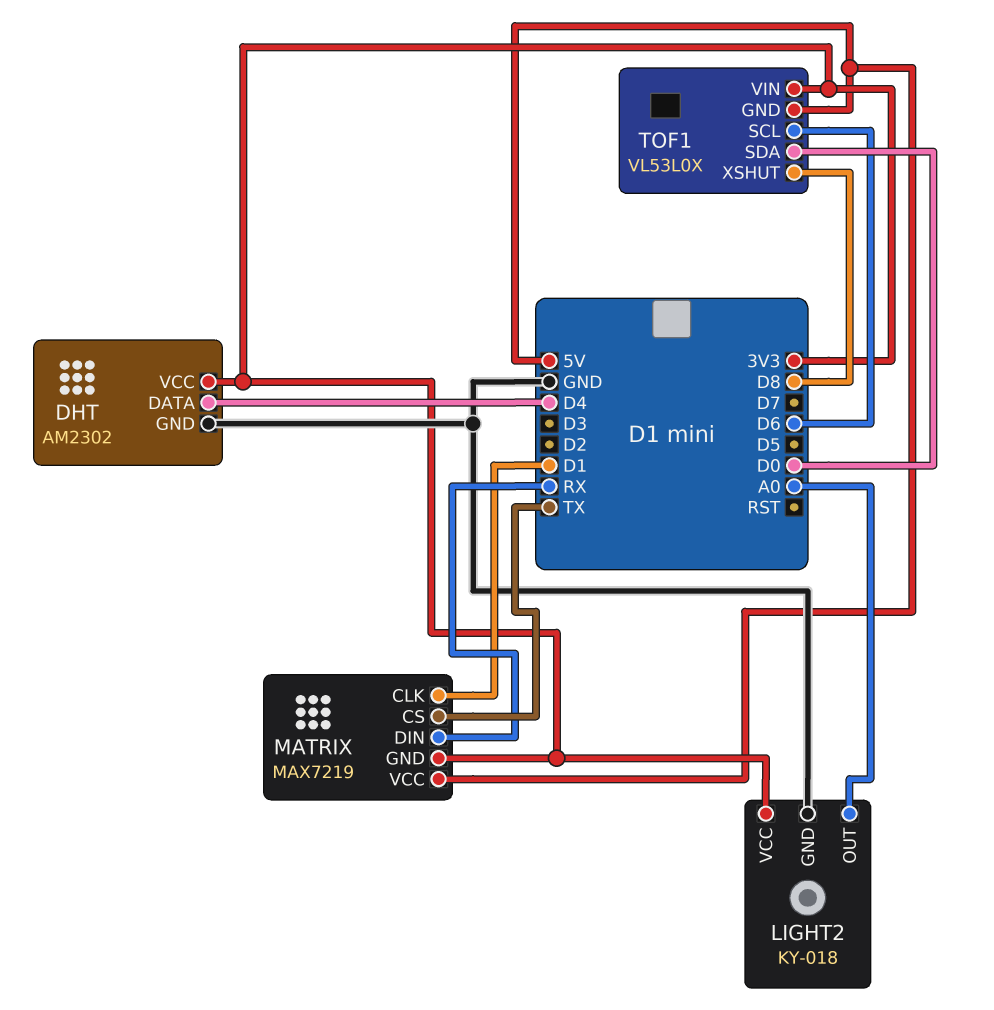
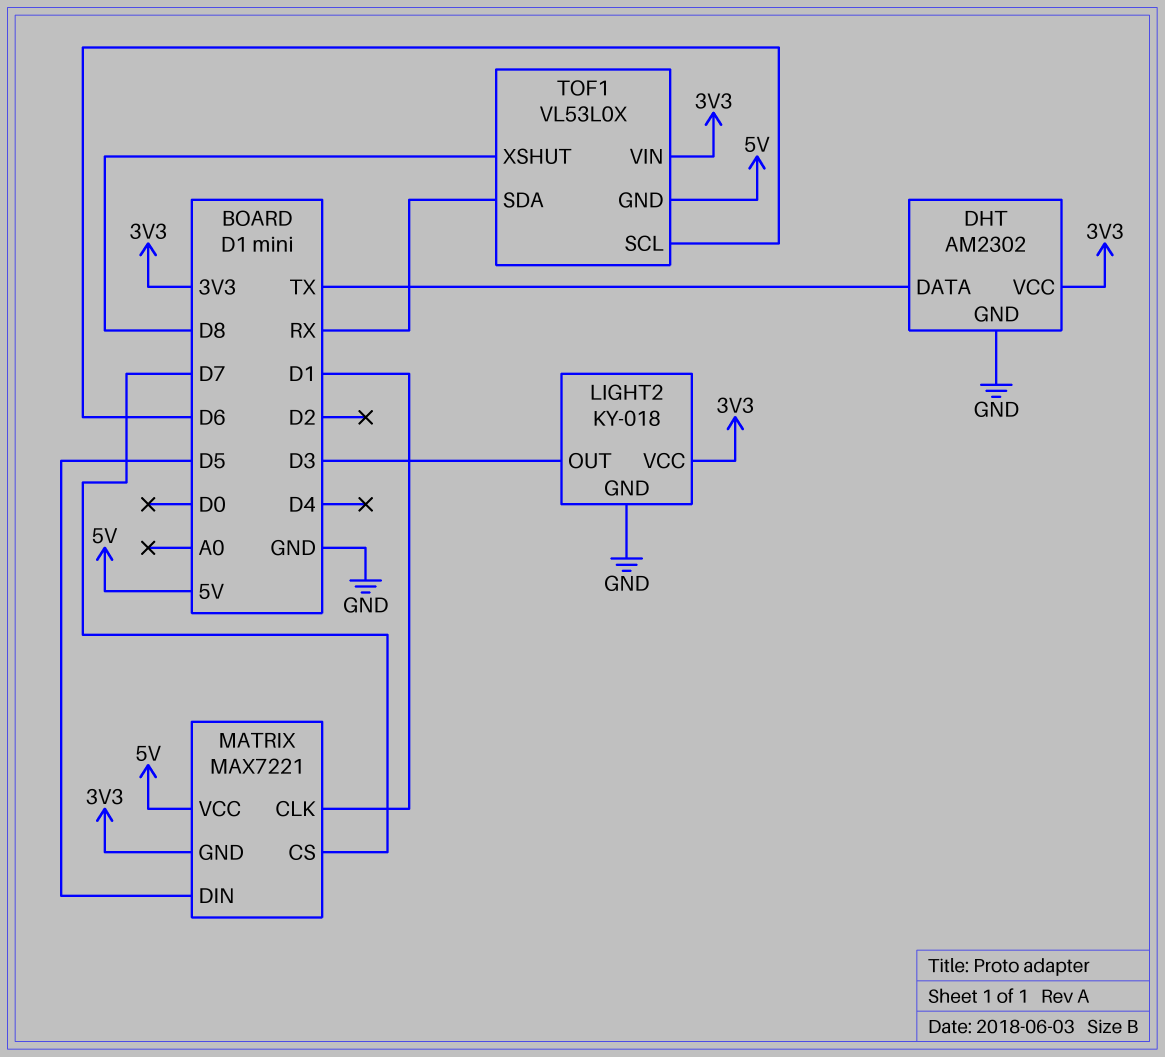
DHT pin DATA: D4 -> TX
LIGHT2 pin OUT: A0 -> D3
MATRIX: MAX7219 -> MAX7221
MATRIX pin CS: TX -> D7
MATRIX pin DIN: RX -> D5
TOF1 pin SDA: D0 -> RX

